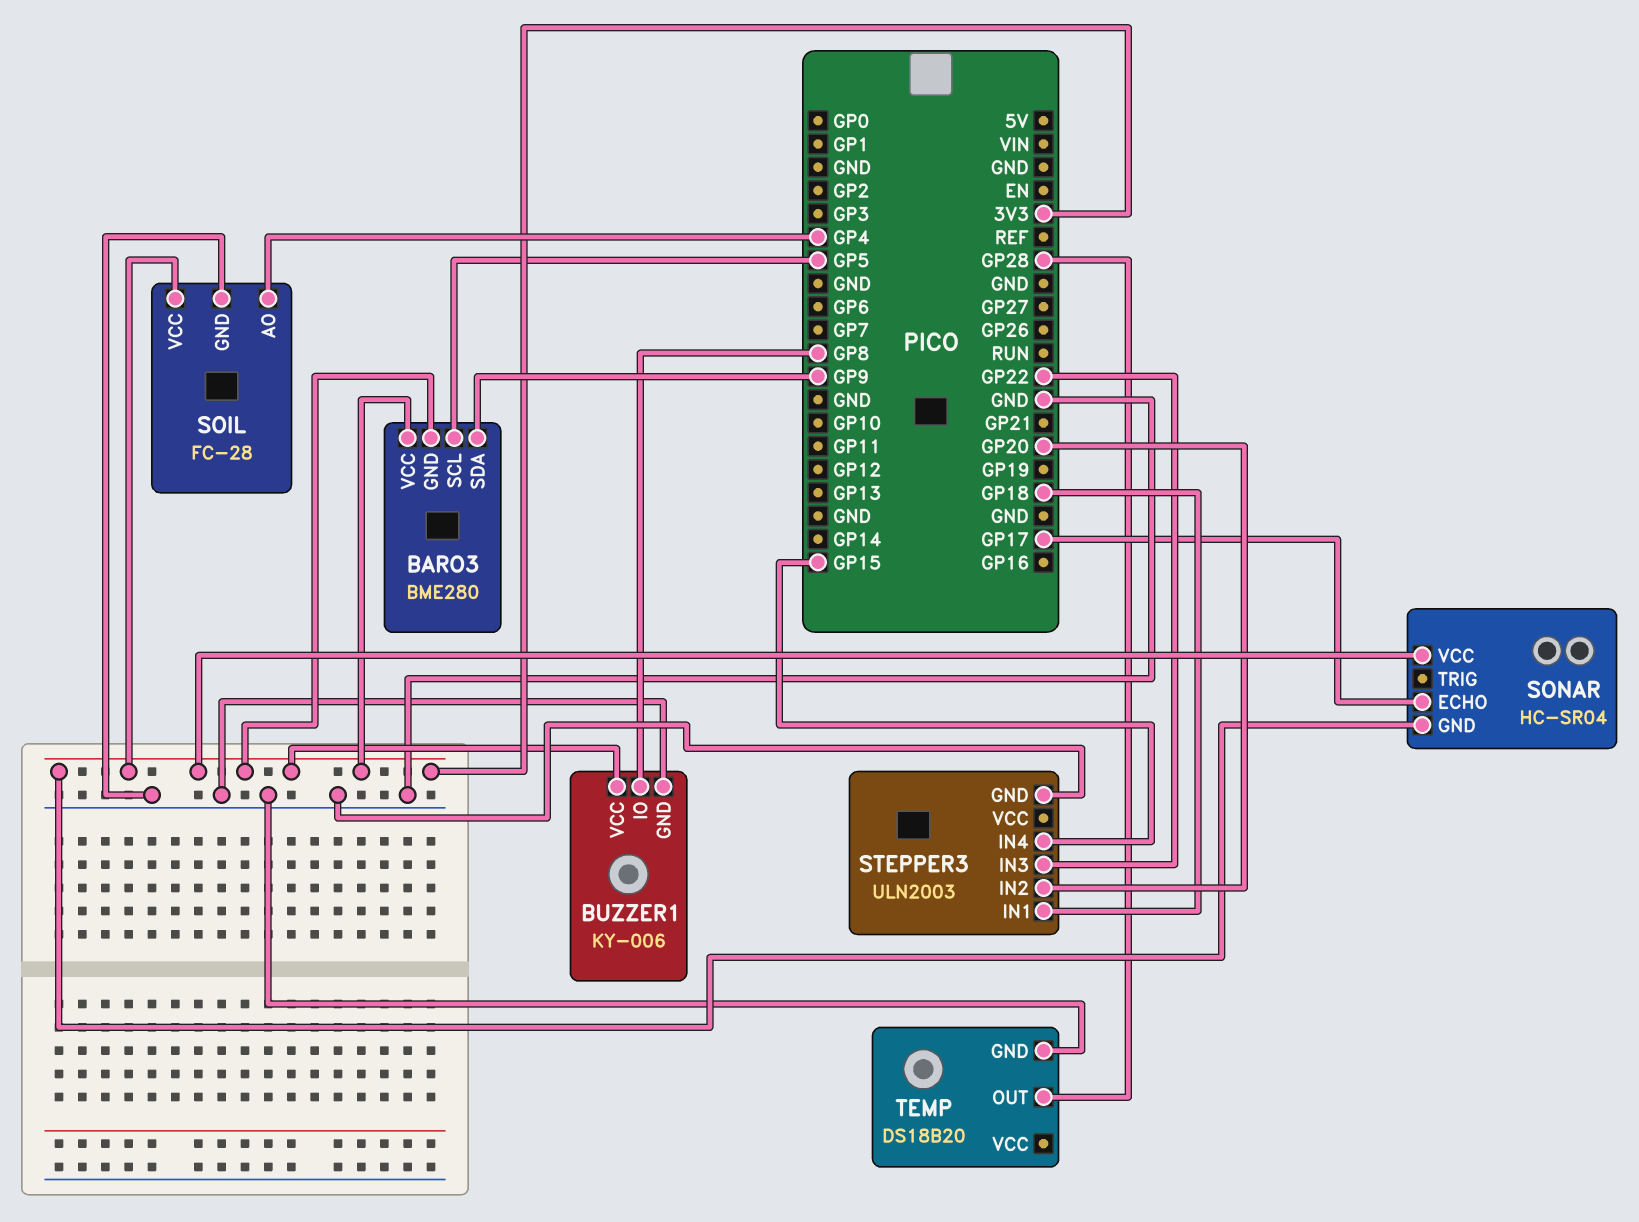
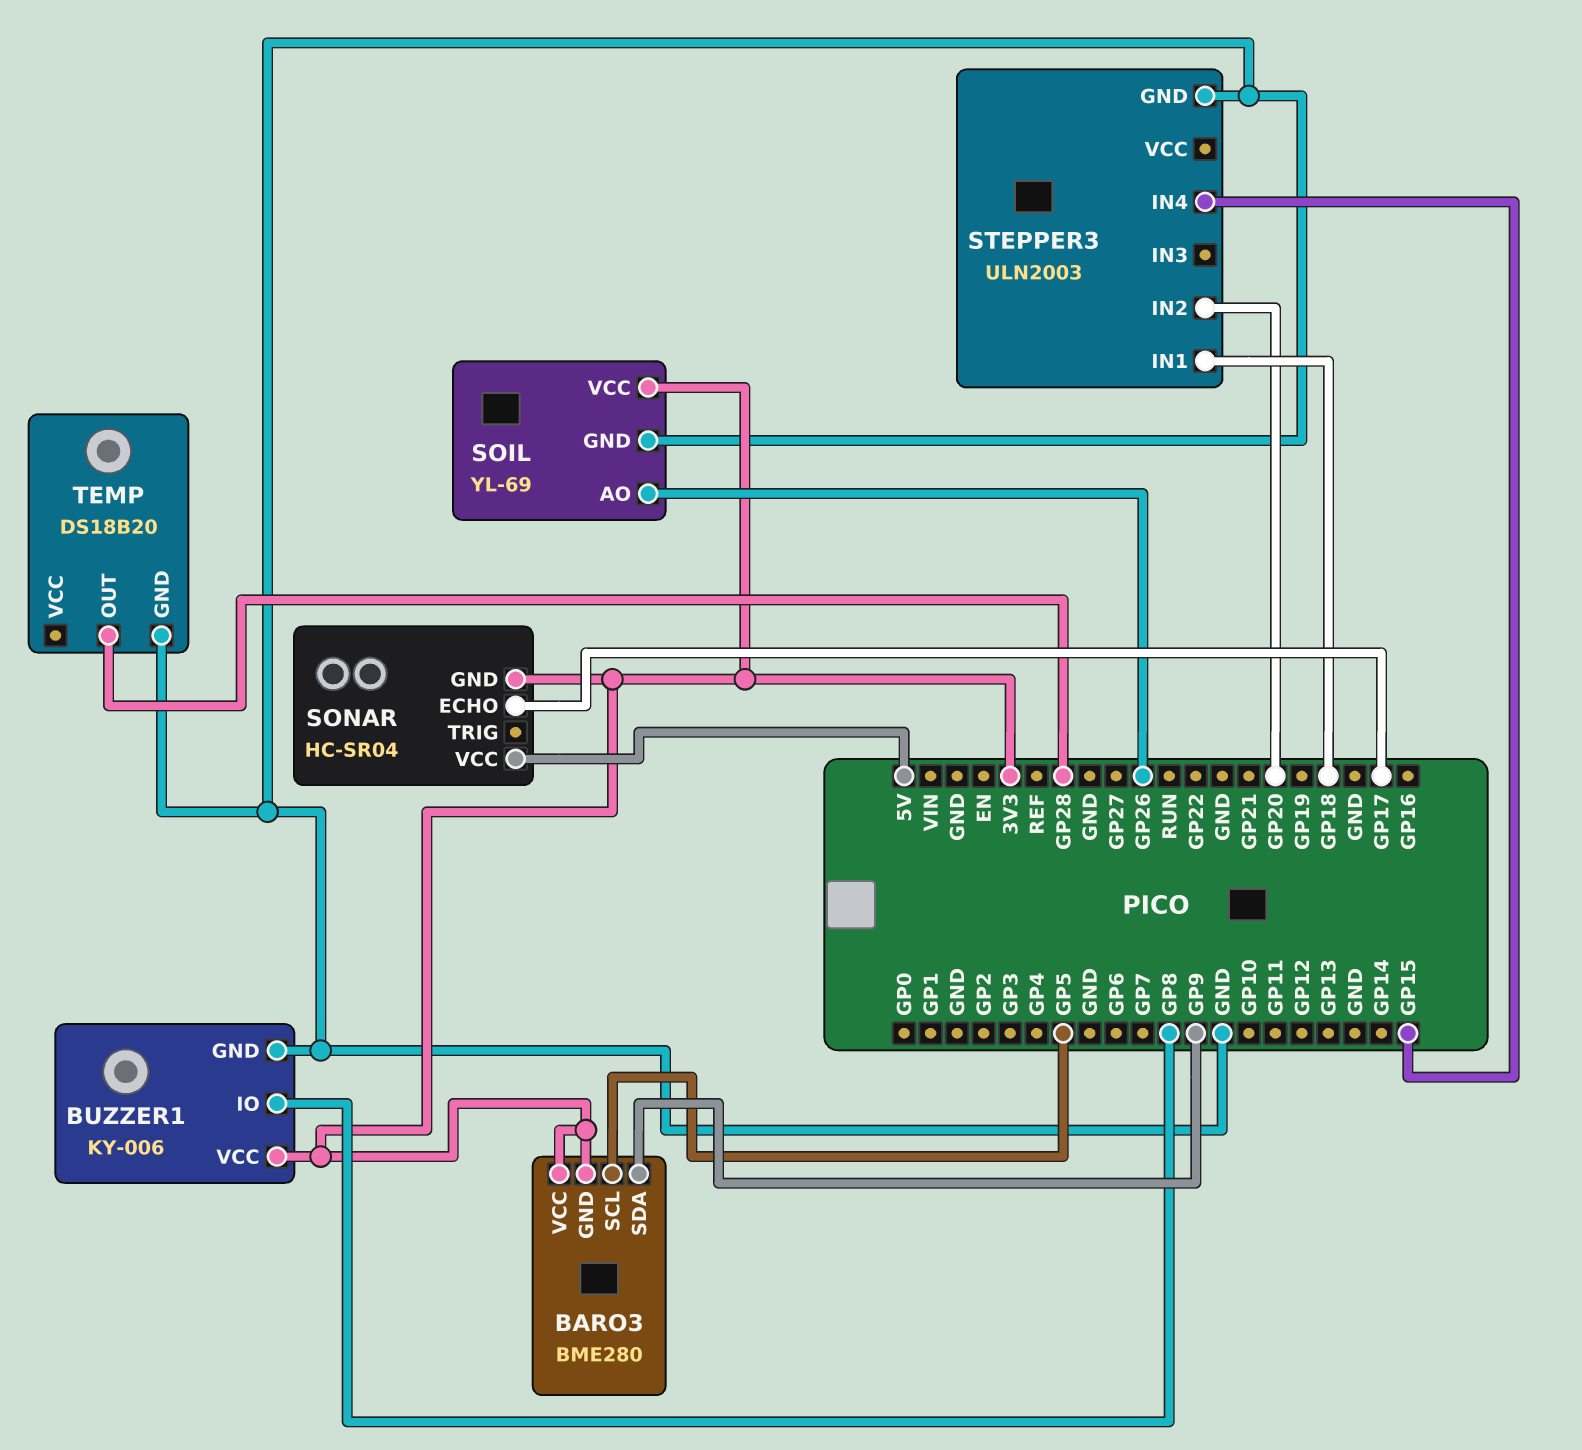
SOIL: FC-28 -> YL-69
SOIL pin AO: GP4 -> GP26
SONAR pin VCC: 3V3 -> 5V
STEPPER3 pin IN3: GP22 -> none

